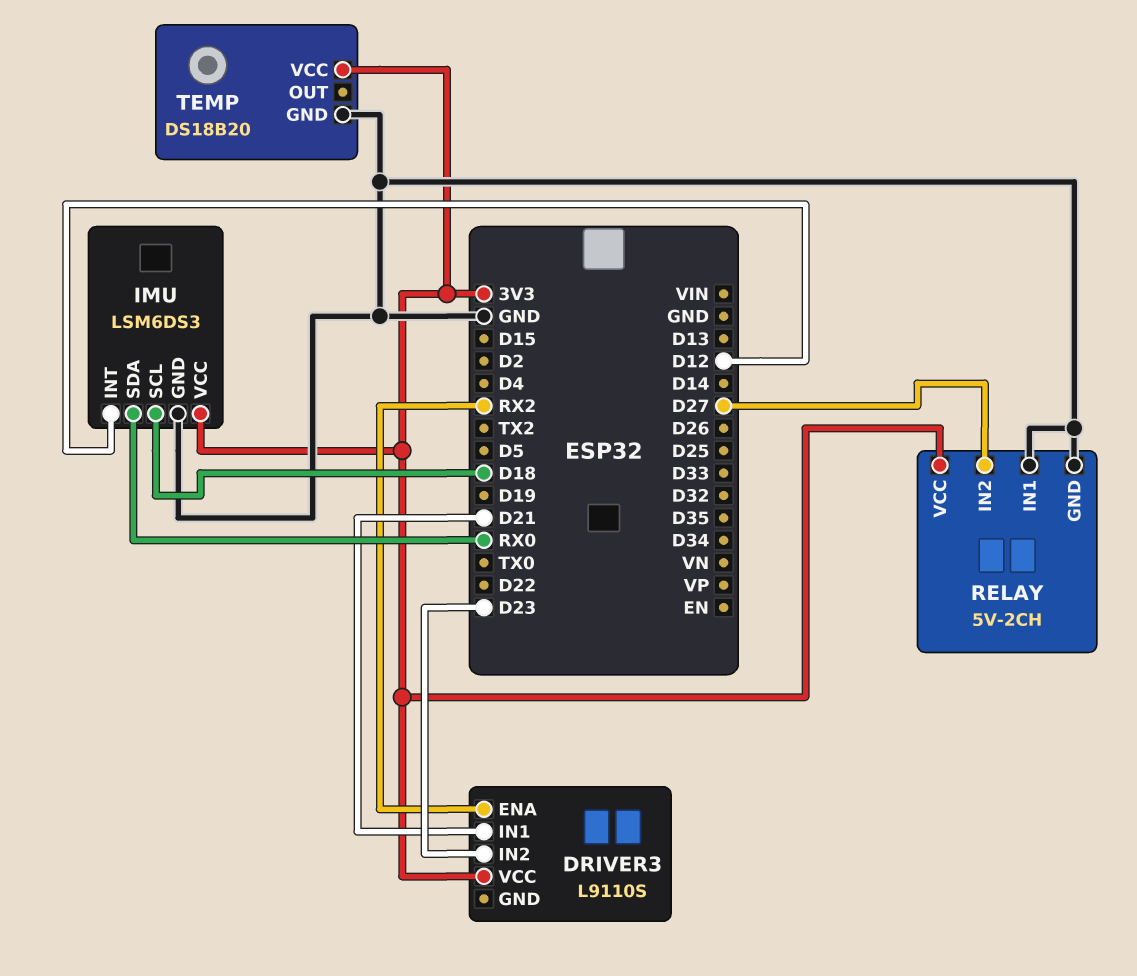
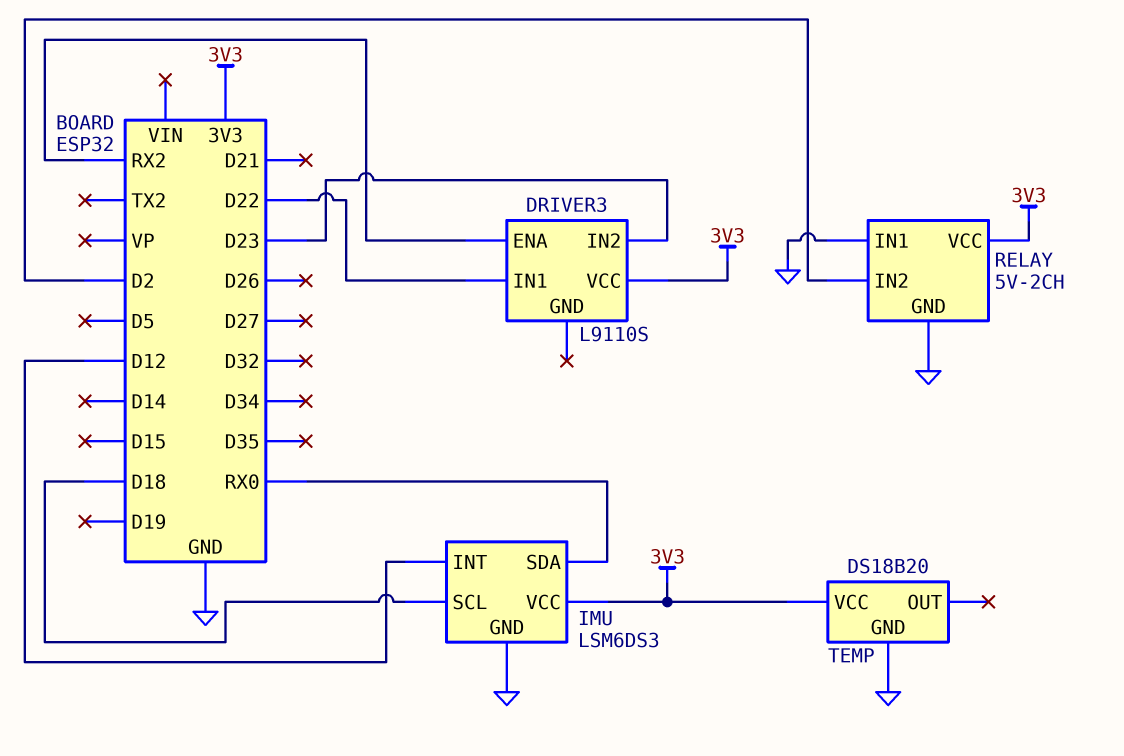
DRIVER3 pin IN1: D21 -> D22
RELAY pin IN2: D27 -> D2

